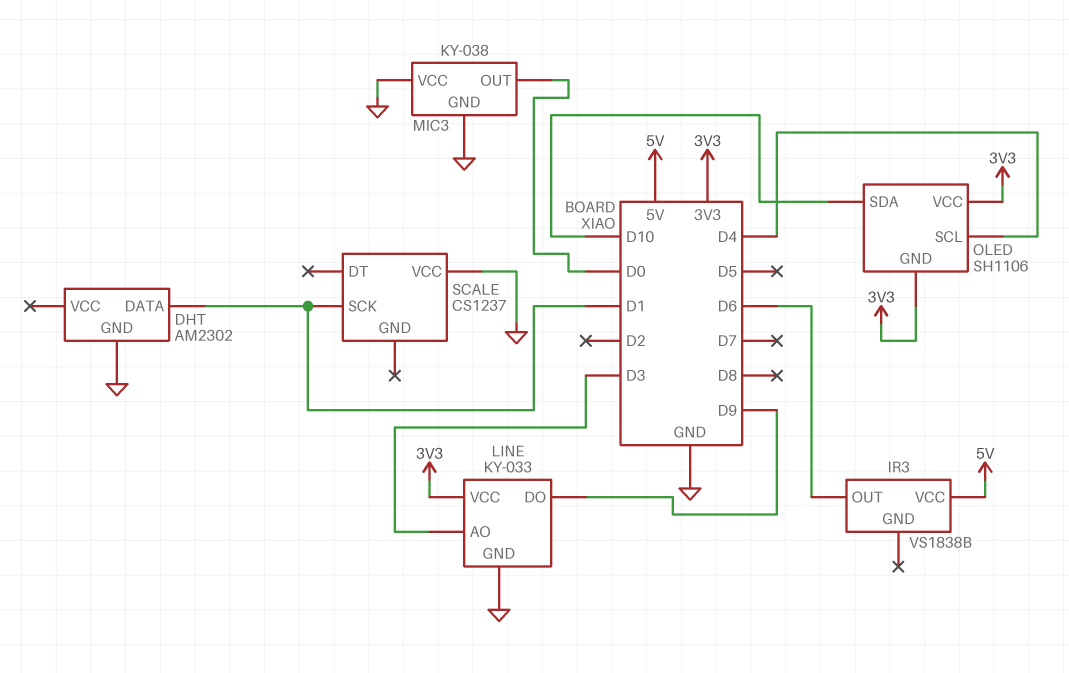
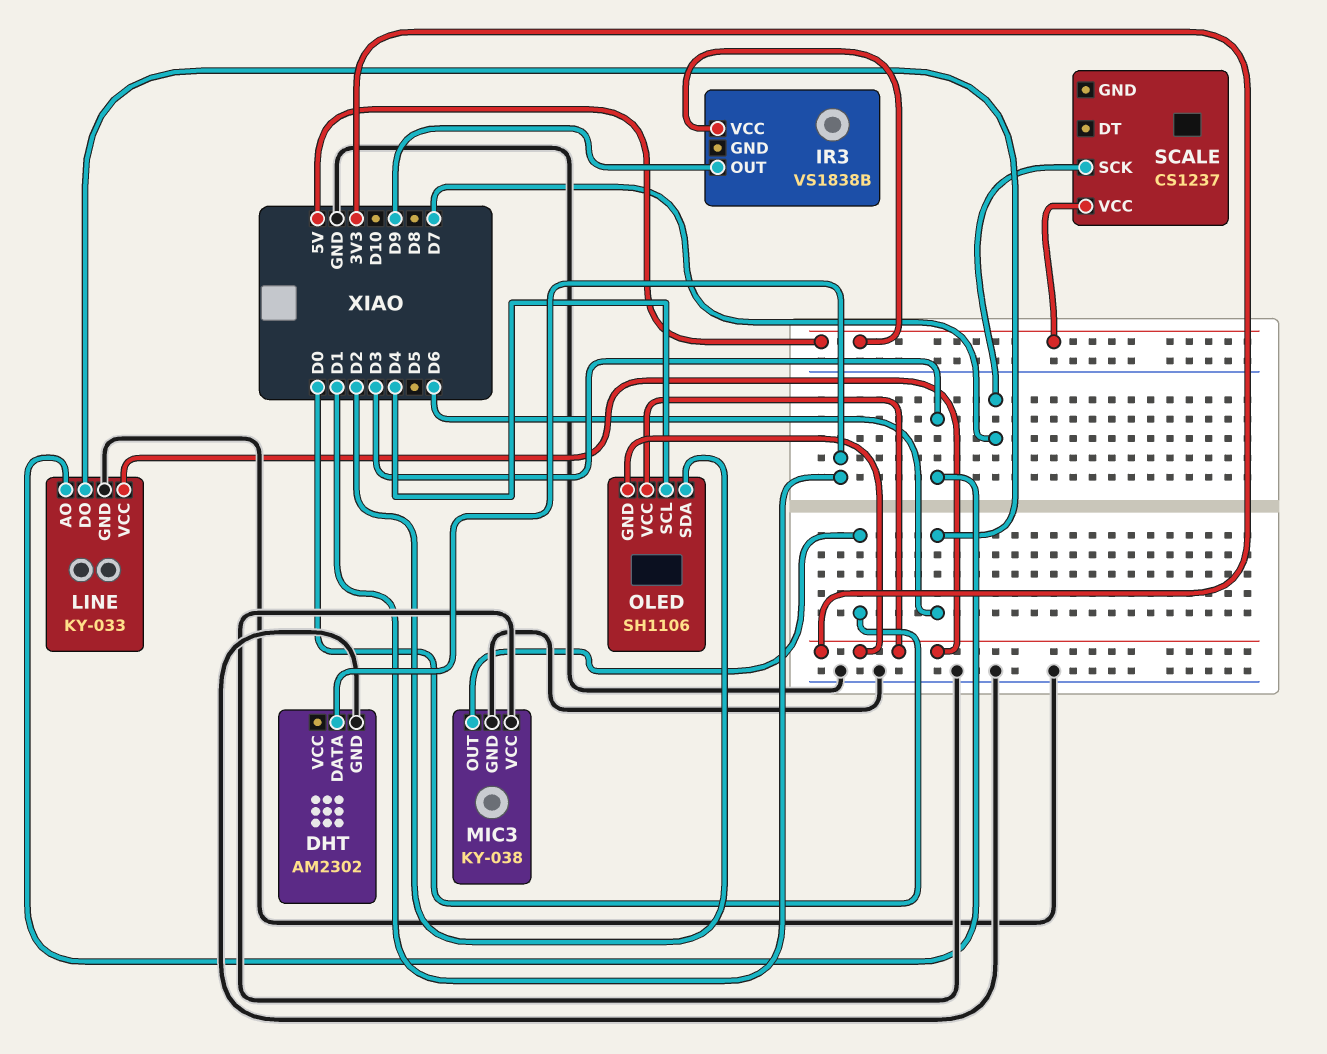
IR3 pin OUT: D6 -> D9
LINE pin DO: D9 -> D6
OLED pin SDA: D10 -> D2
SCALE pin SCK: D1 -> D7
SCALE pin VCC: GND -> 5V

